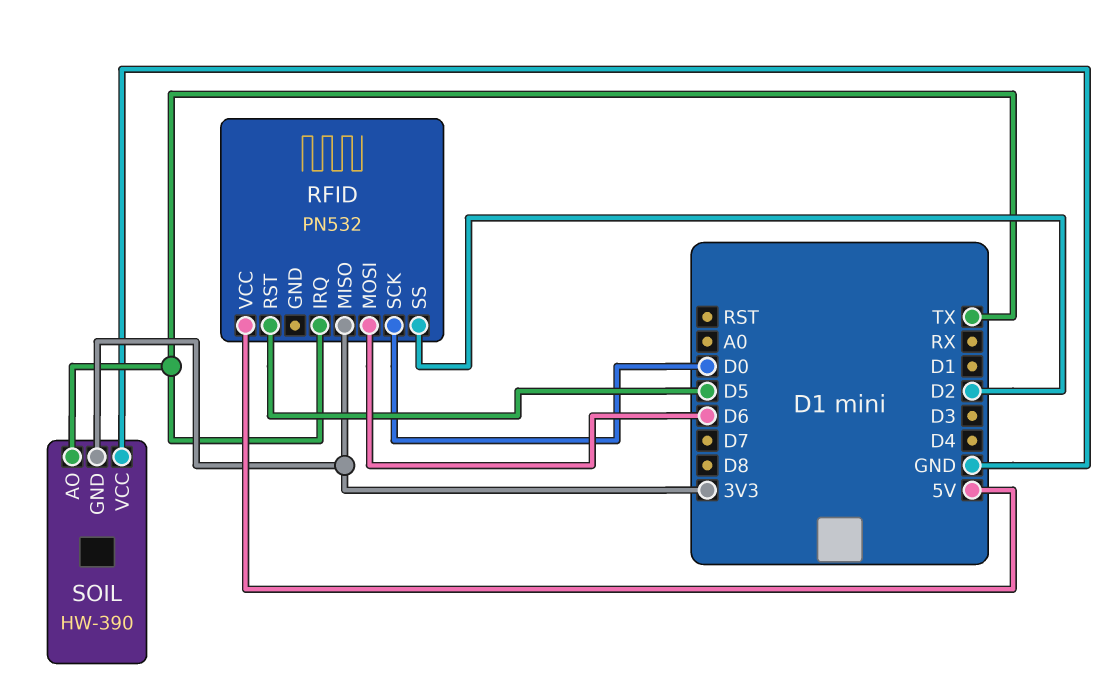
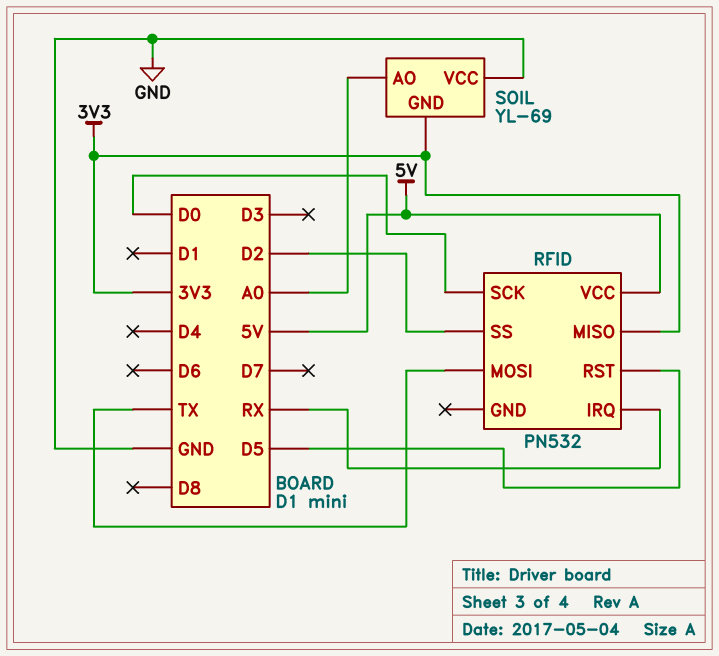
RFID pin IRQ: TX -> RX
RFID pin MOSI: D6 -> TX
SOIL: HW-390 -> YL-69
SOIL pin AO: TX -> A0

